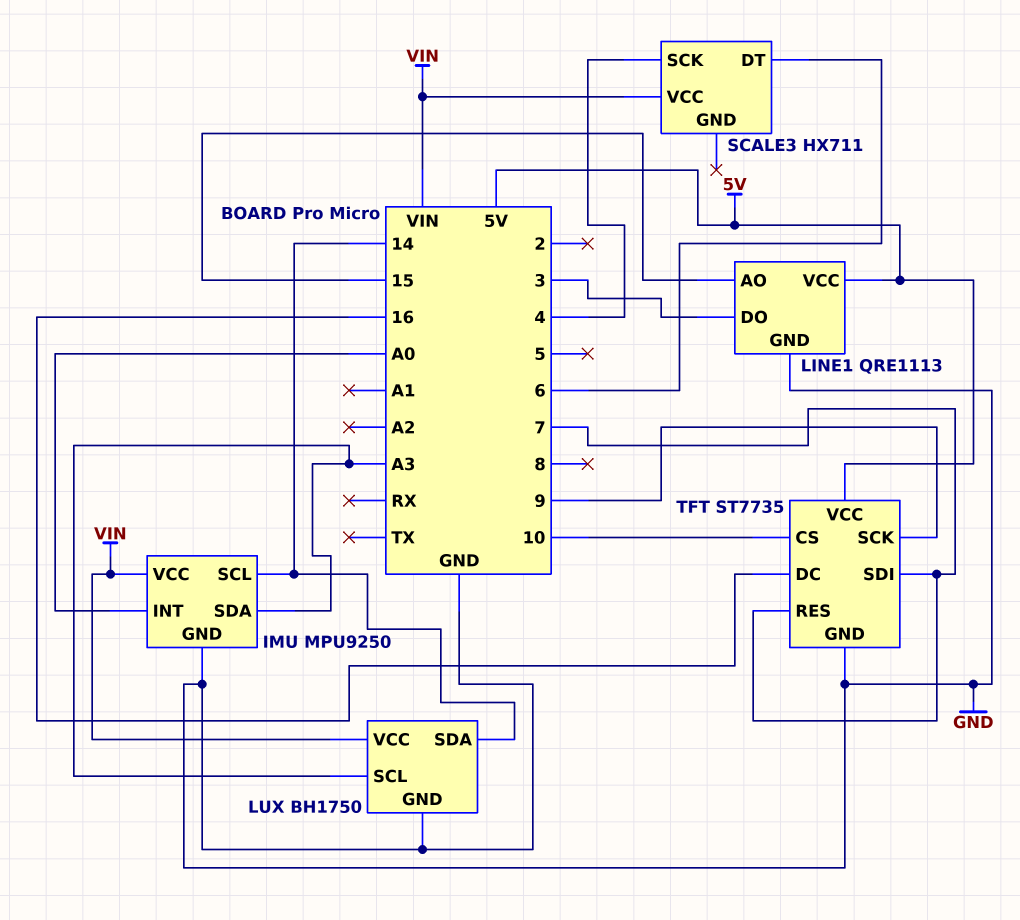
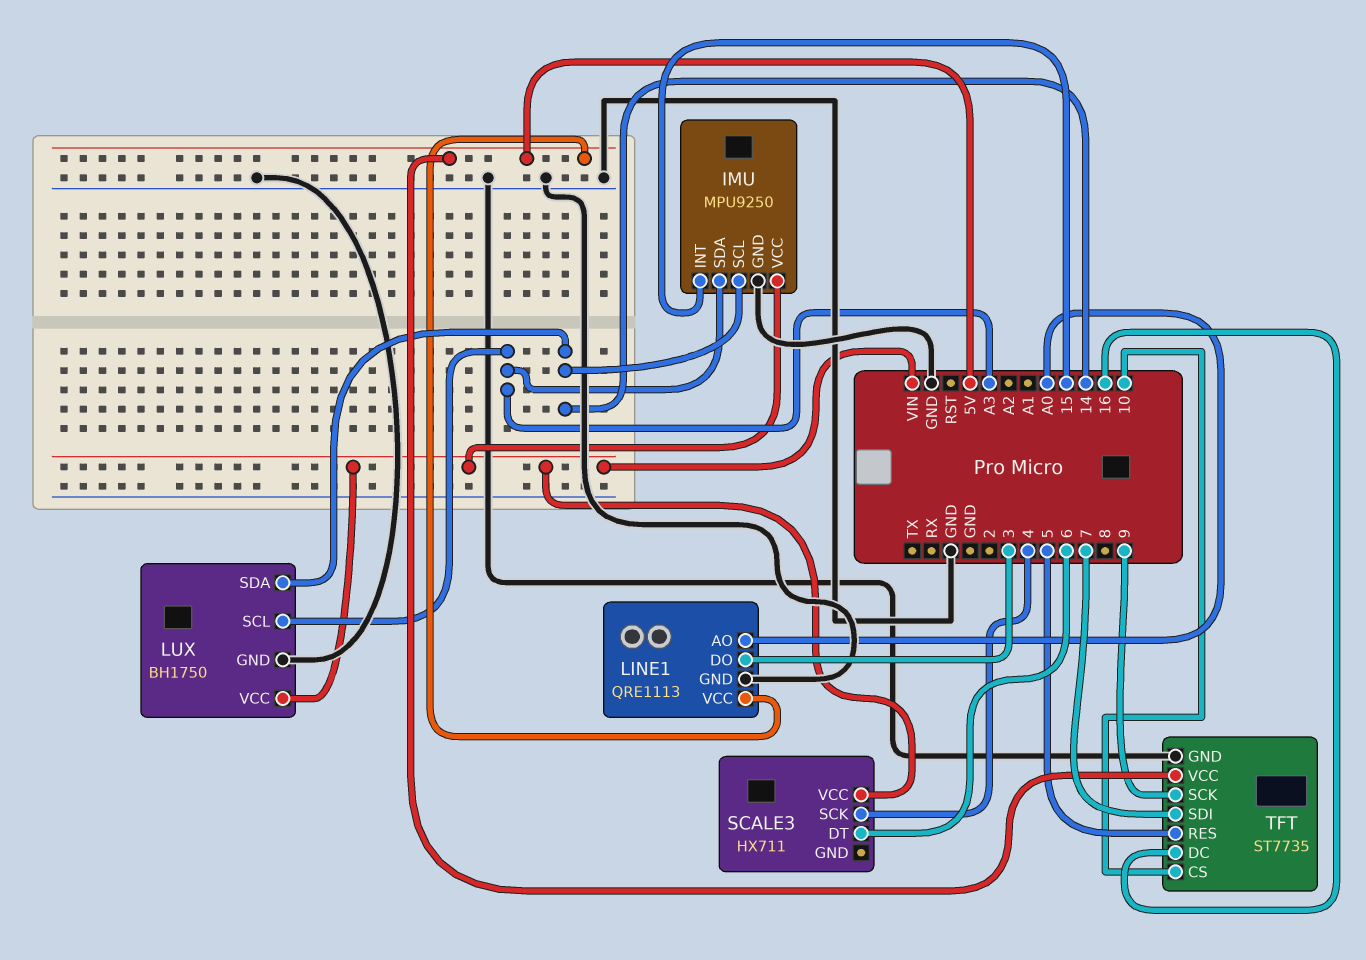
IMU pin INT: A0 -> 15
LINE1 pin AO: 15 -> A0
TFT pin RES: 7 -> 5

